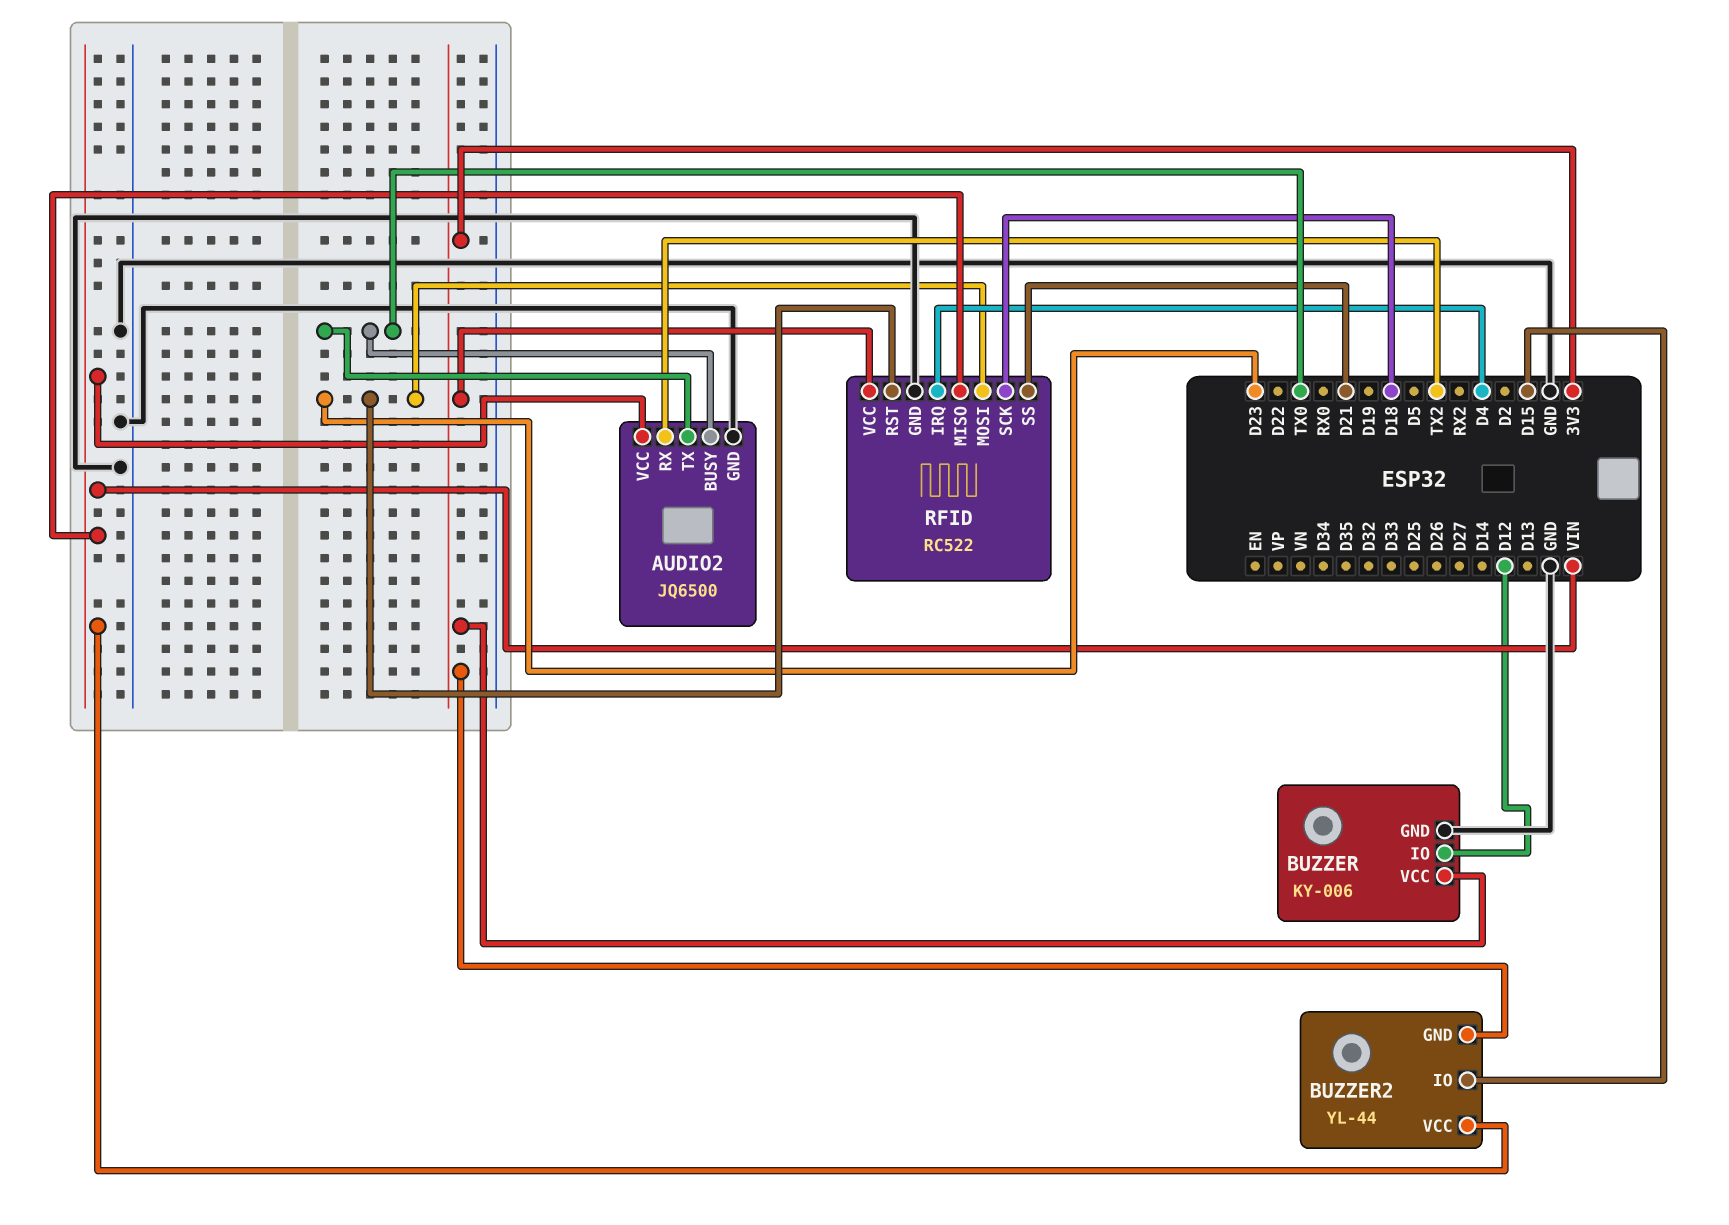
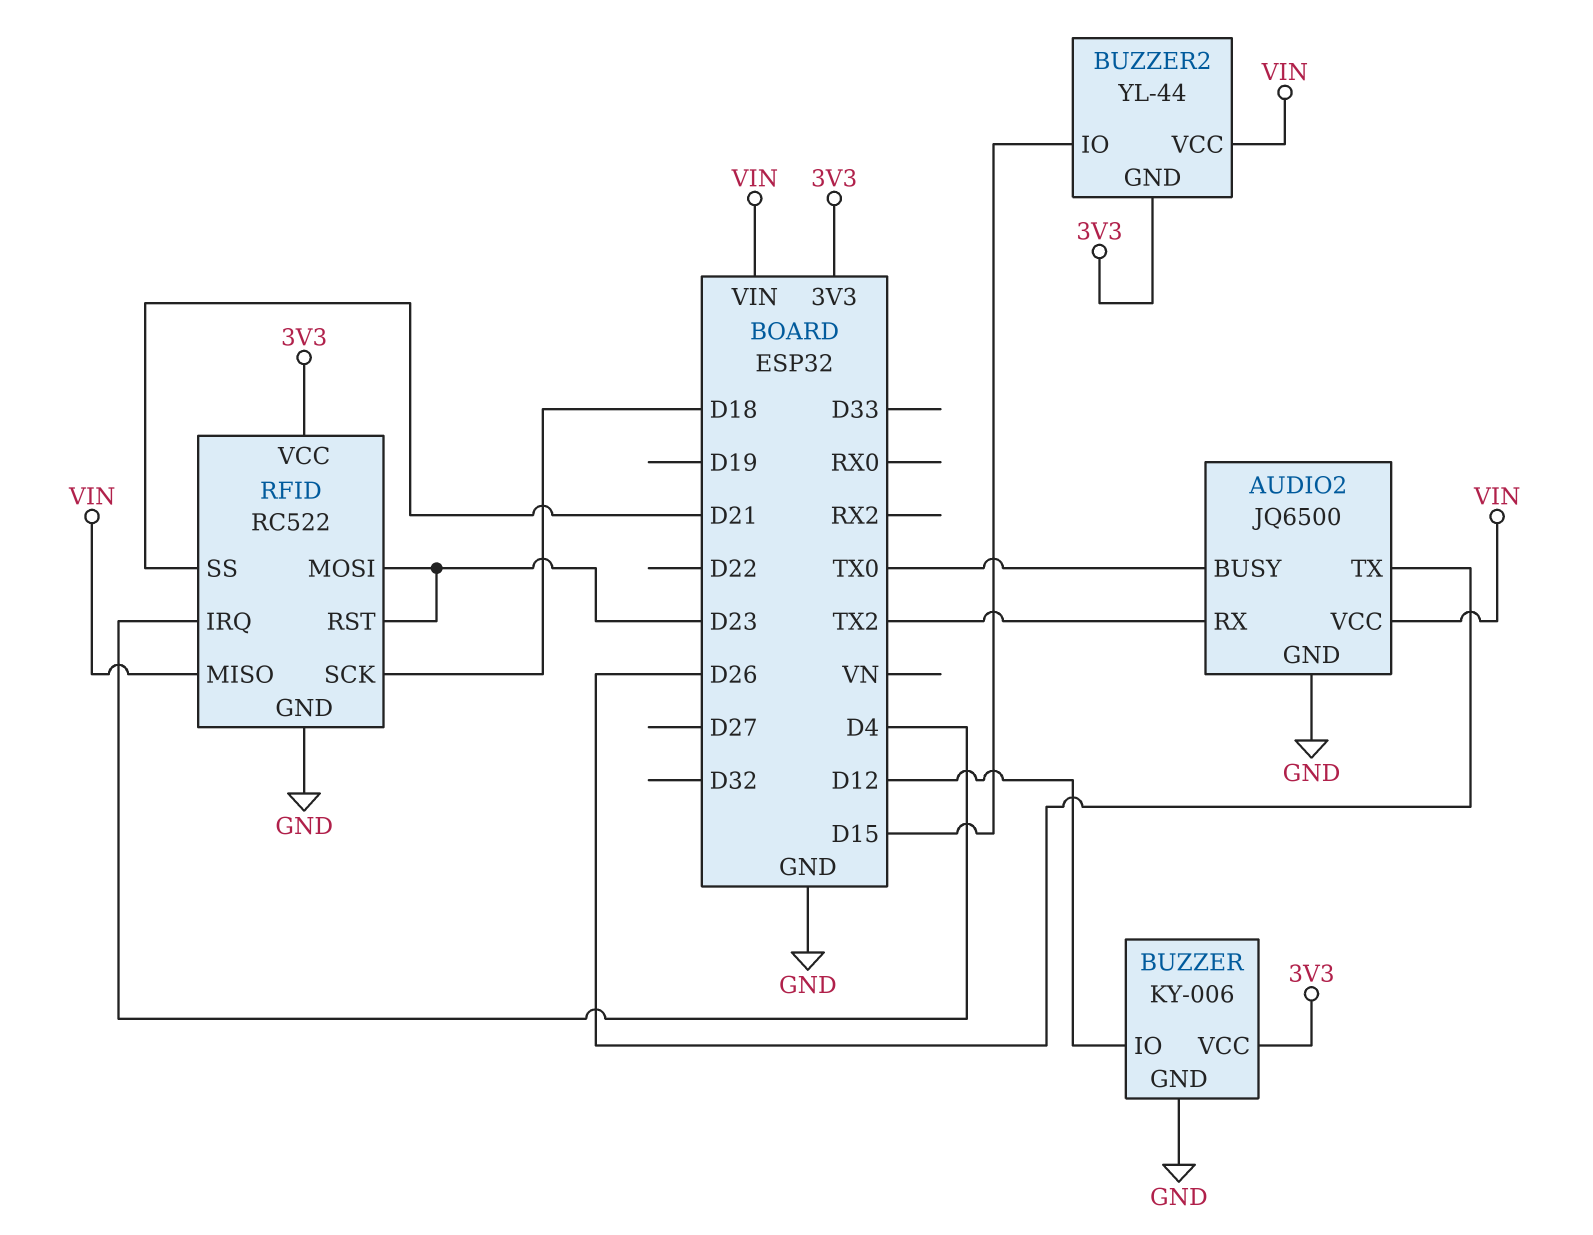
AUDIO2 pin TX: TX0 -> D26

